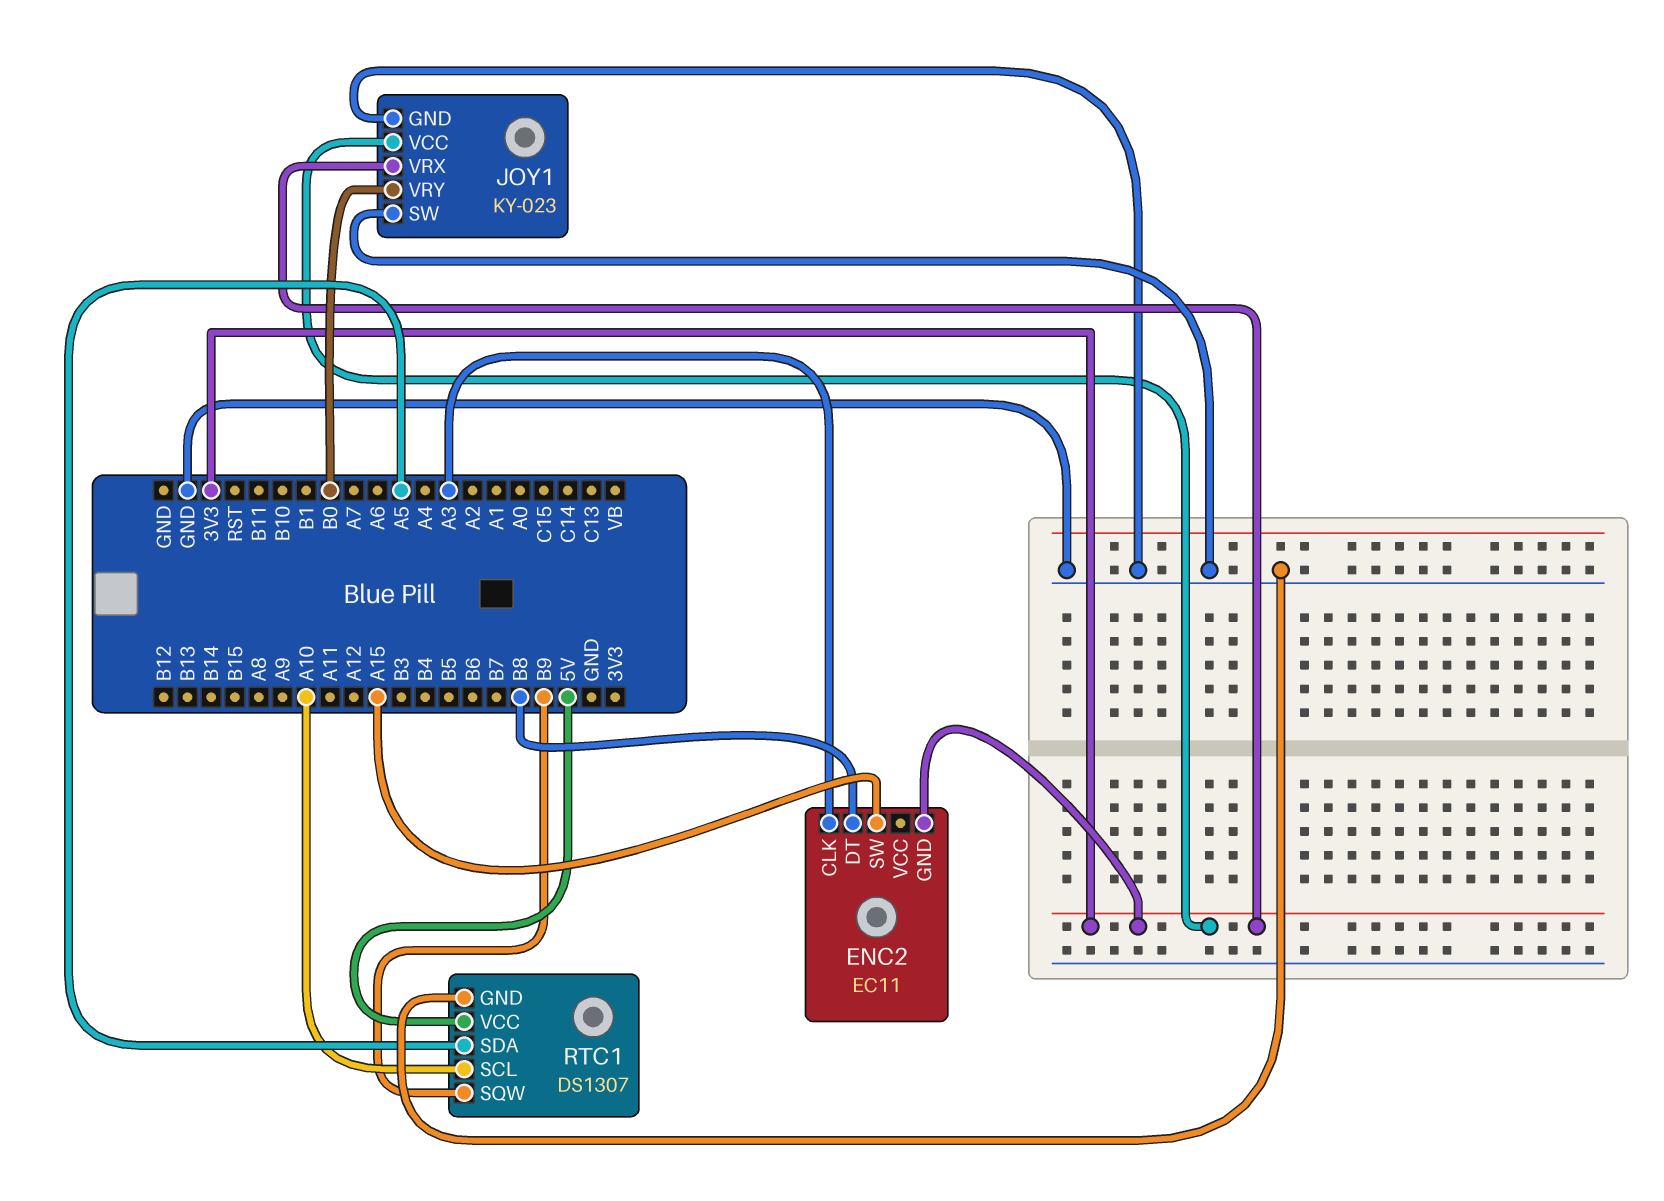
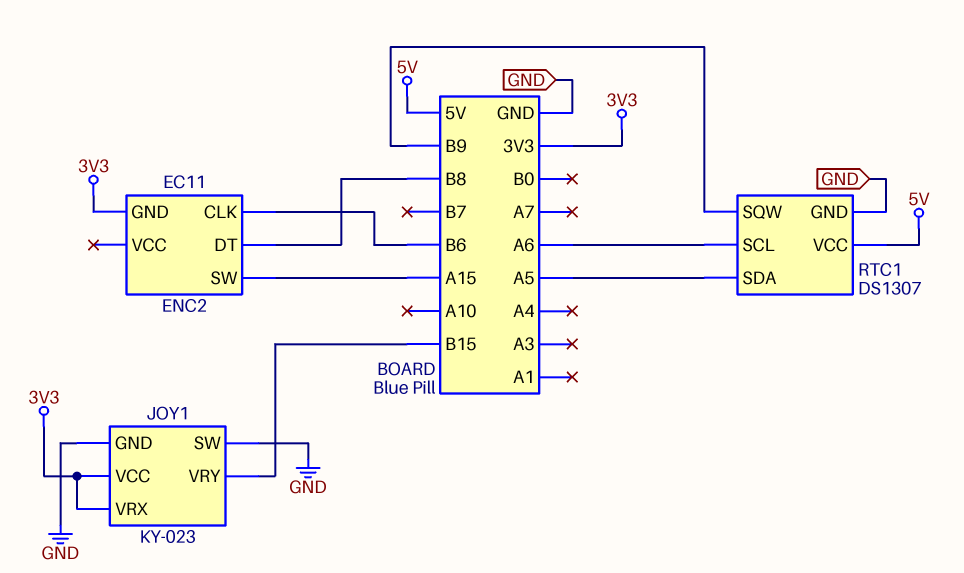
ENC2 pin CLK: A3 -> B6
JOY1 pin VRY: B0 -> B15
RTC1 pin SCL: A10 -> A6

